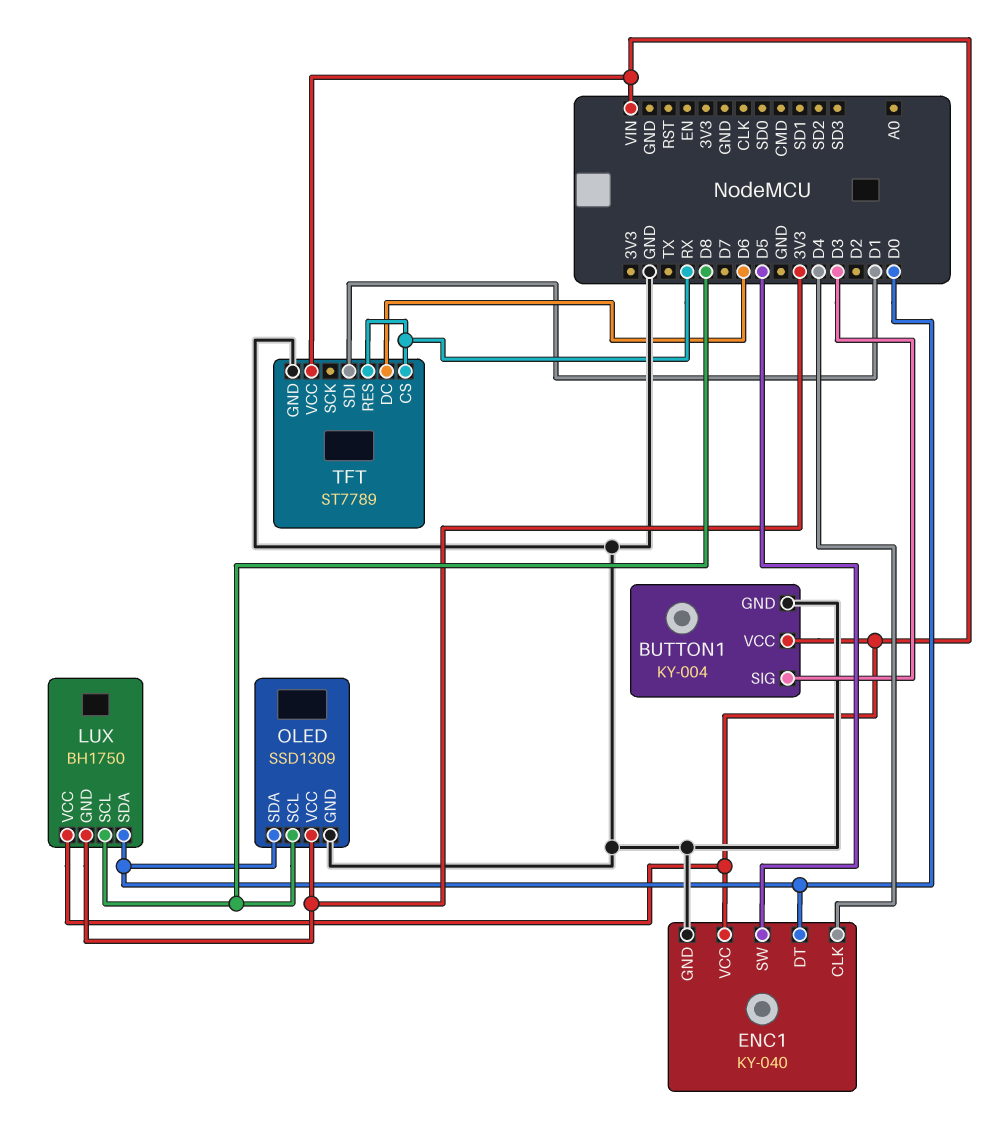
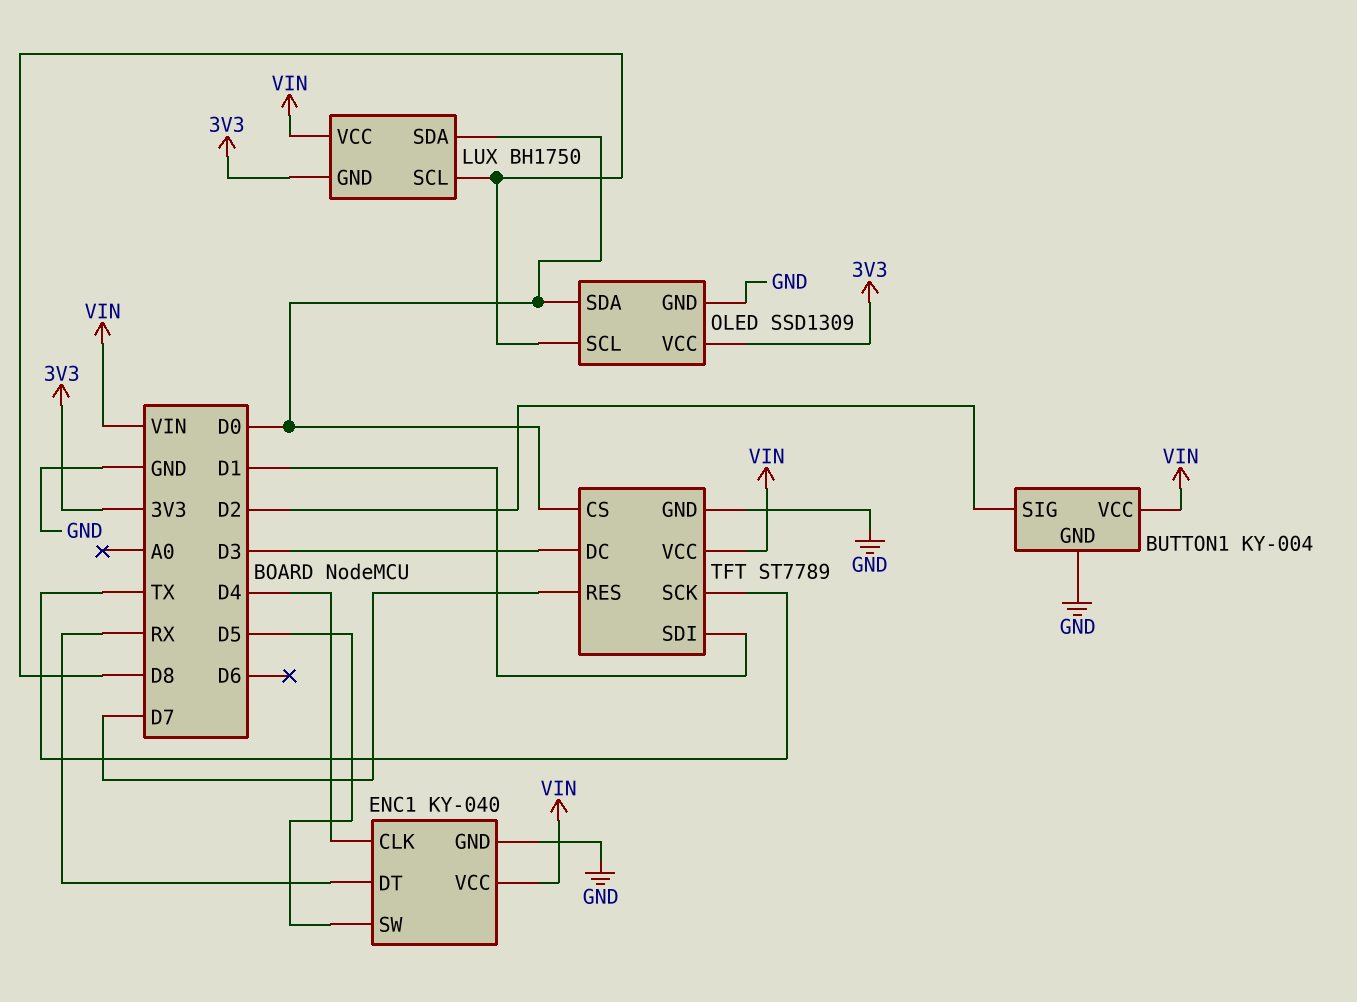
BUTTON1 pin SIG: D3 -> D2
ENC1 pin DT: D0 -> RX
TFT pin CS: RX -> D0
TFT pin DC: D6 -> D3
TFT pin RES: RX -> D7
TFT pin SCK: none -> TX

